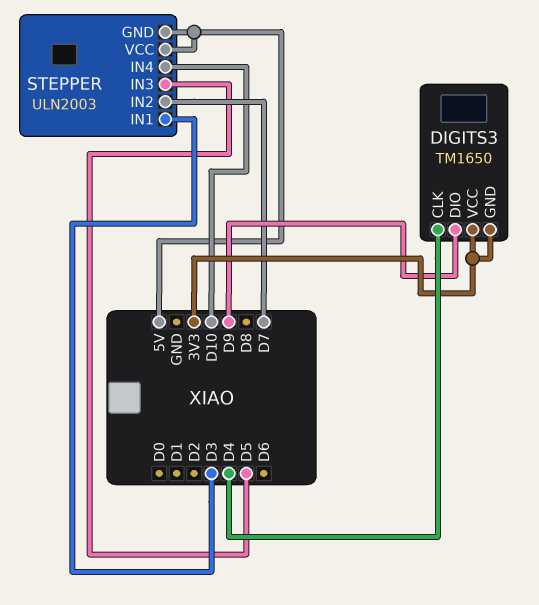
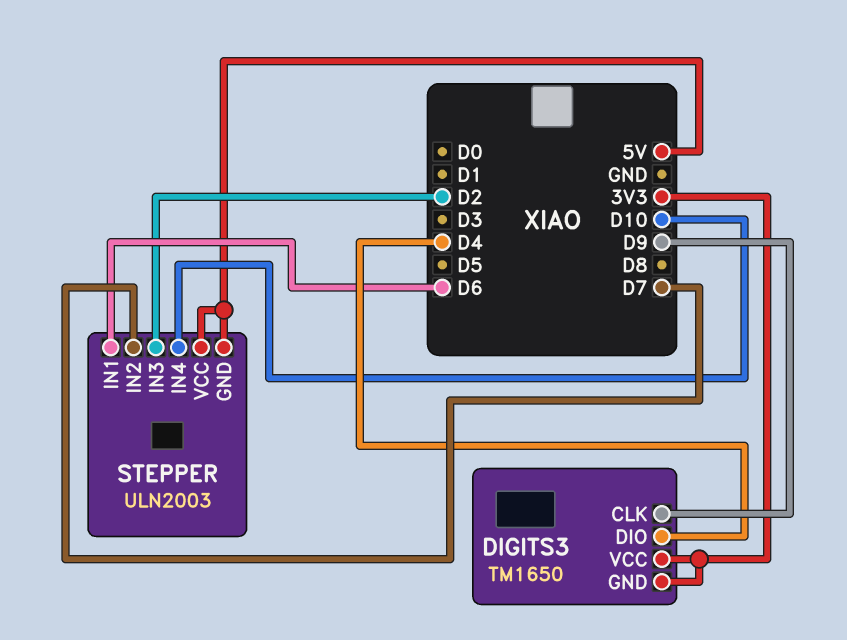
DIGITS3 pin CLK: D4 -> D9
DIGITS3 pin DIO: D9 -> D4
STEPPER pin IN1: D3 -> D6
STEPPER pin IN3: D5 -> D2

